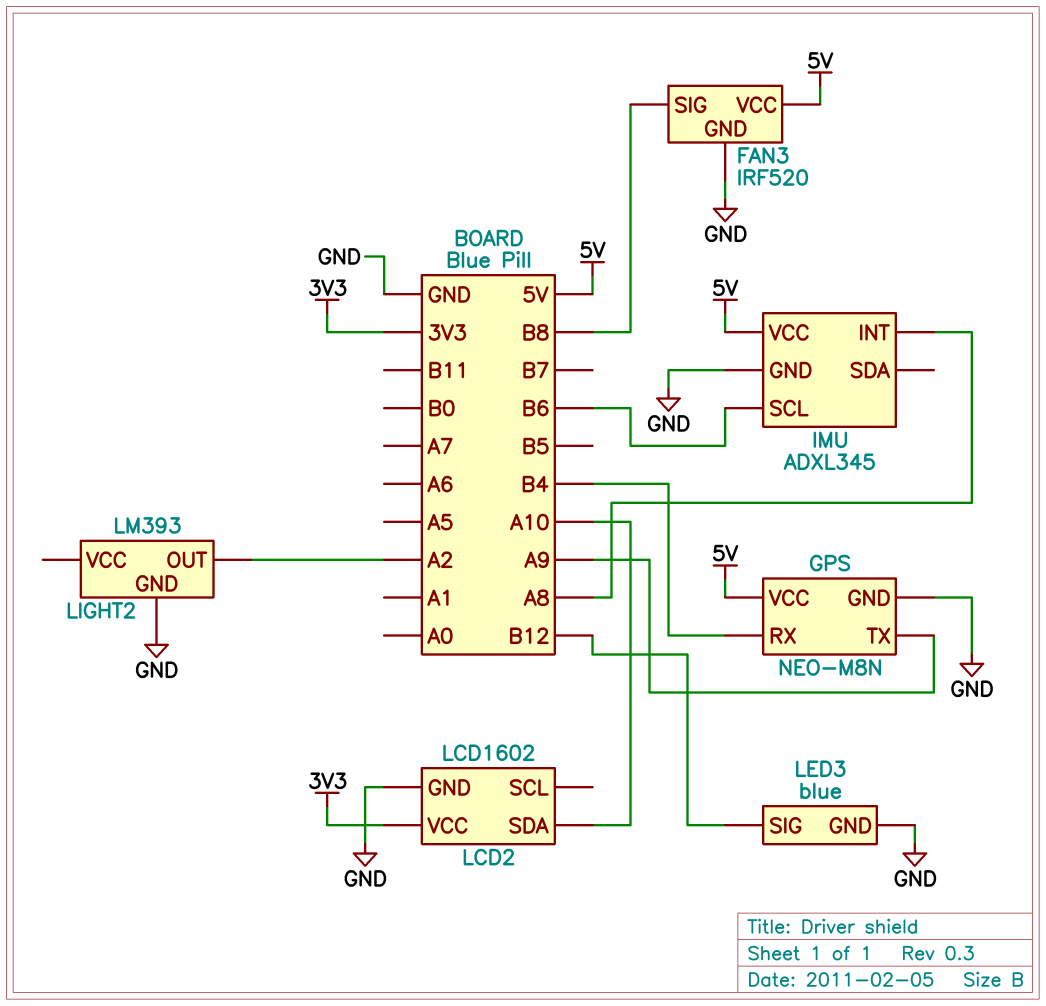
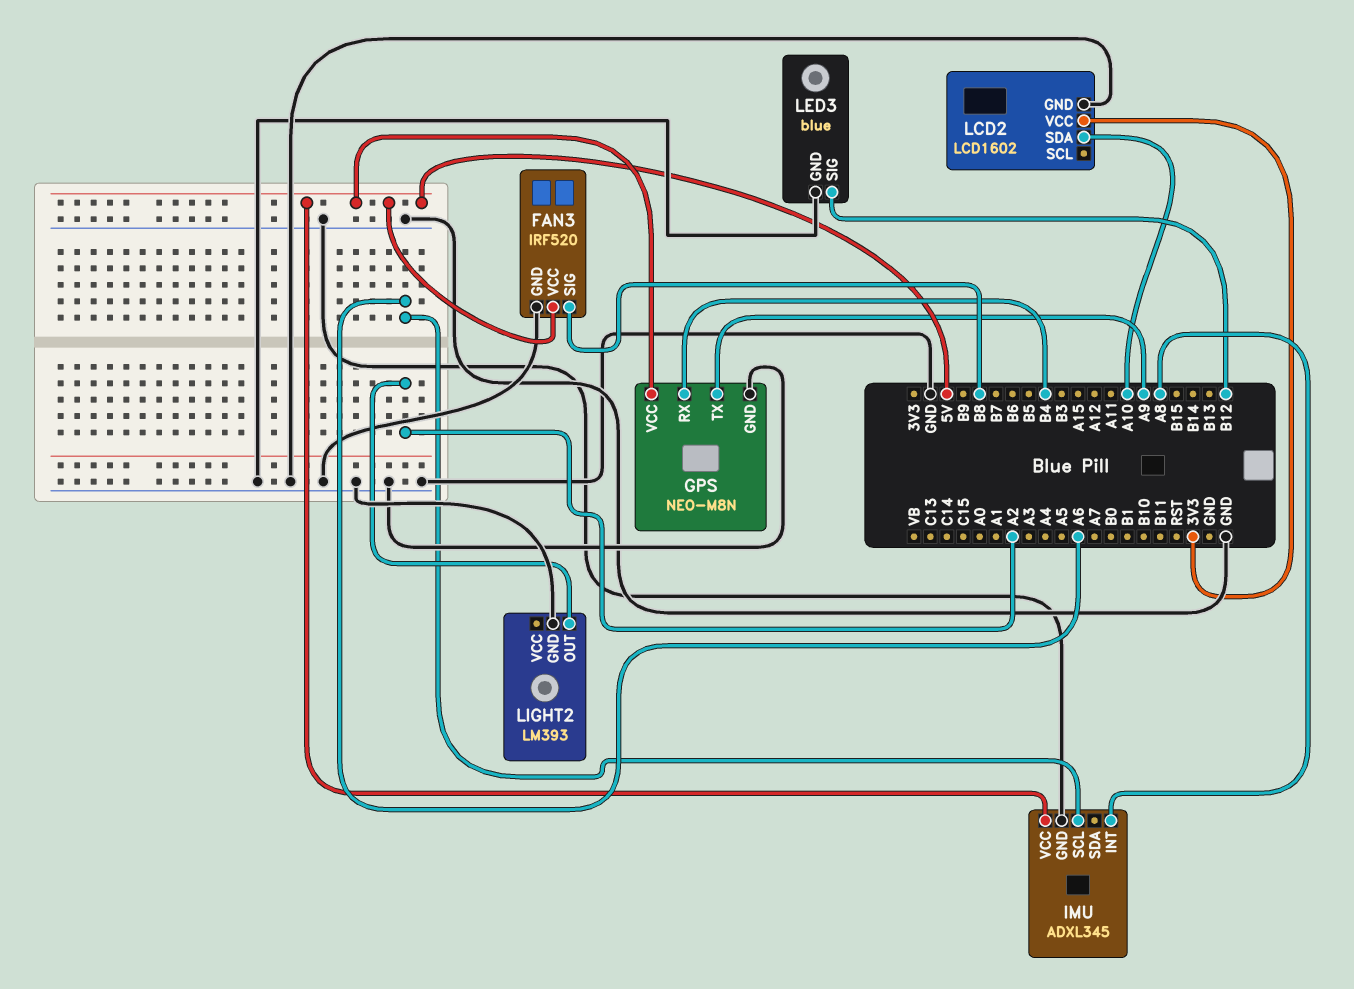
IMU pin SCL: B6 -> A6

